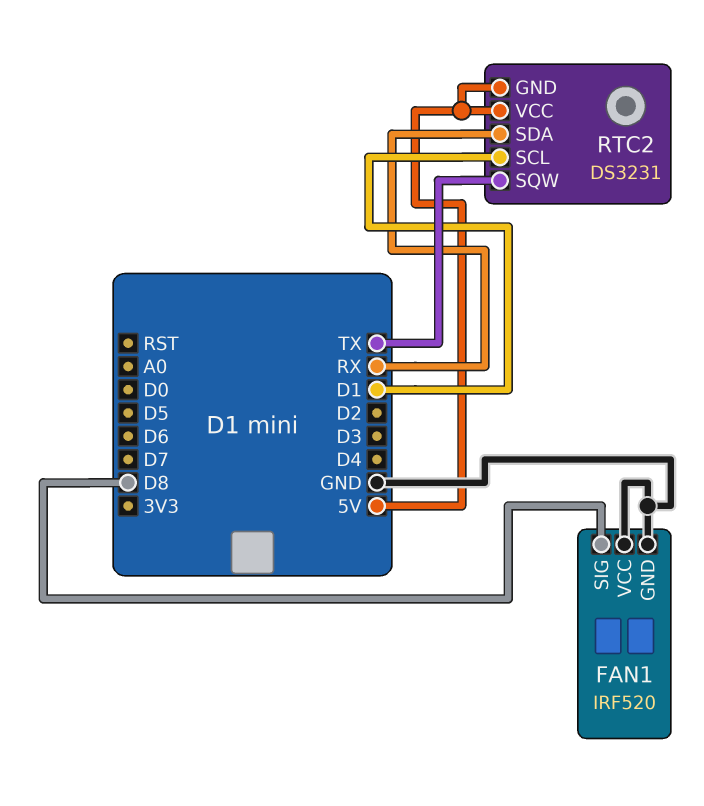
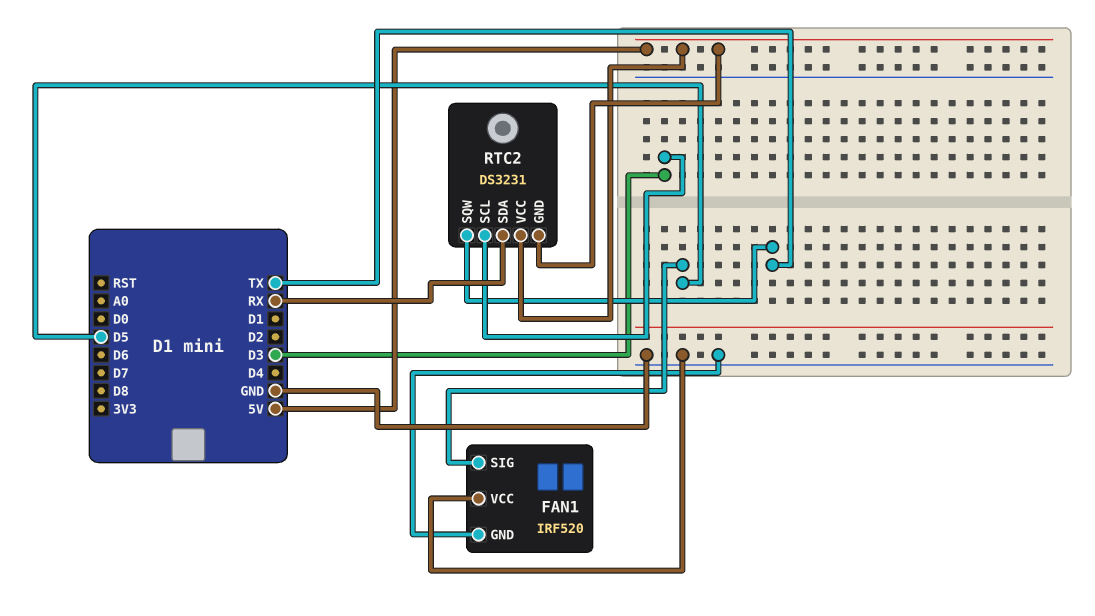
FAN1 pin SIG: D8 -> D5
RTC2 pin SCL: D1 -> D3

